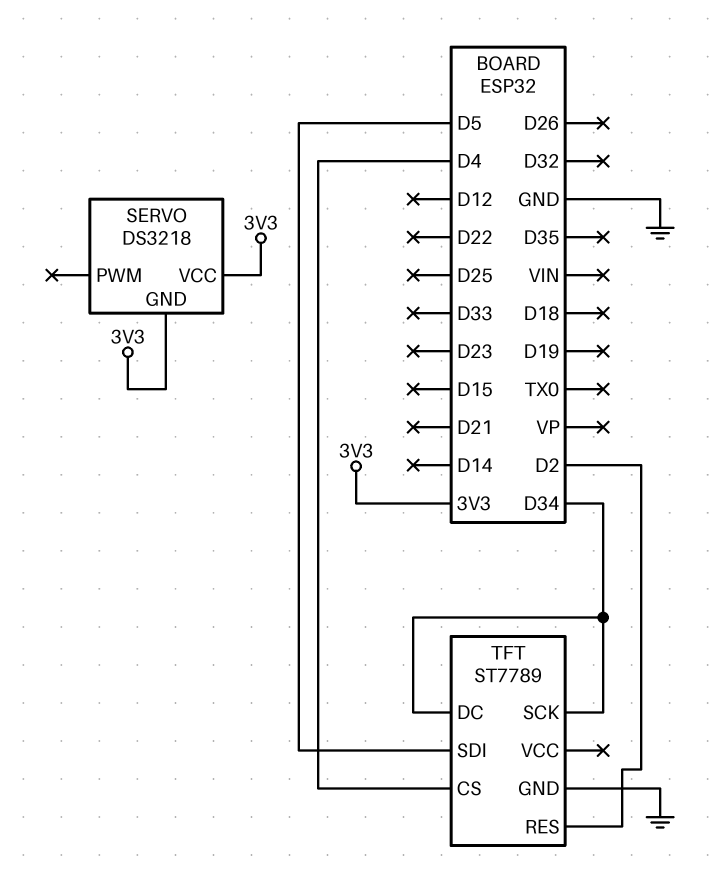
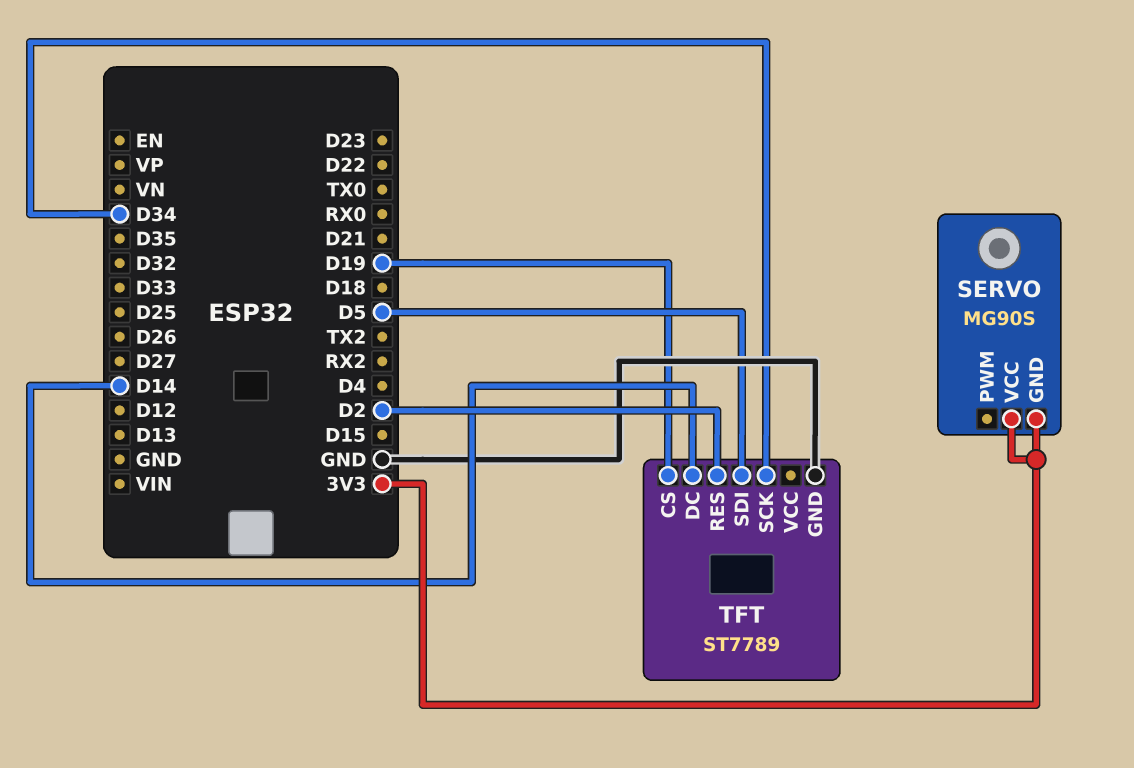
SERVO: DS3218 -> MG90S
TFT pin CS: D4 -> D19
TFT pin DC: D34 -> D14

